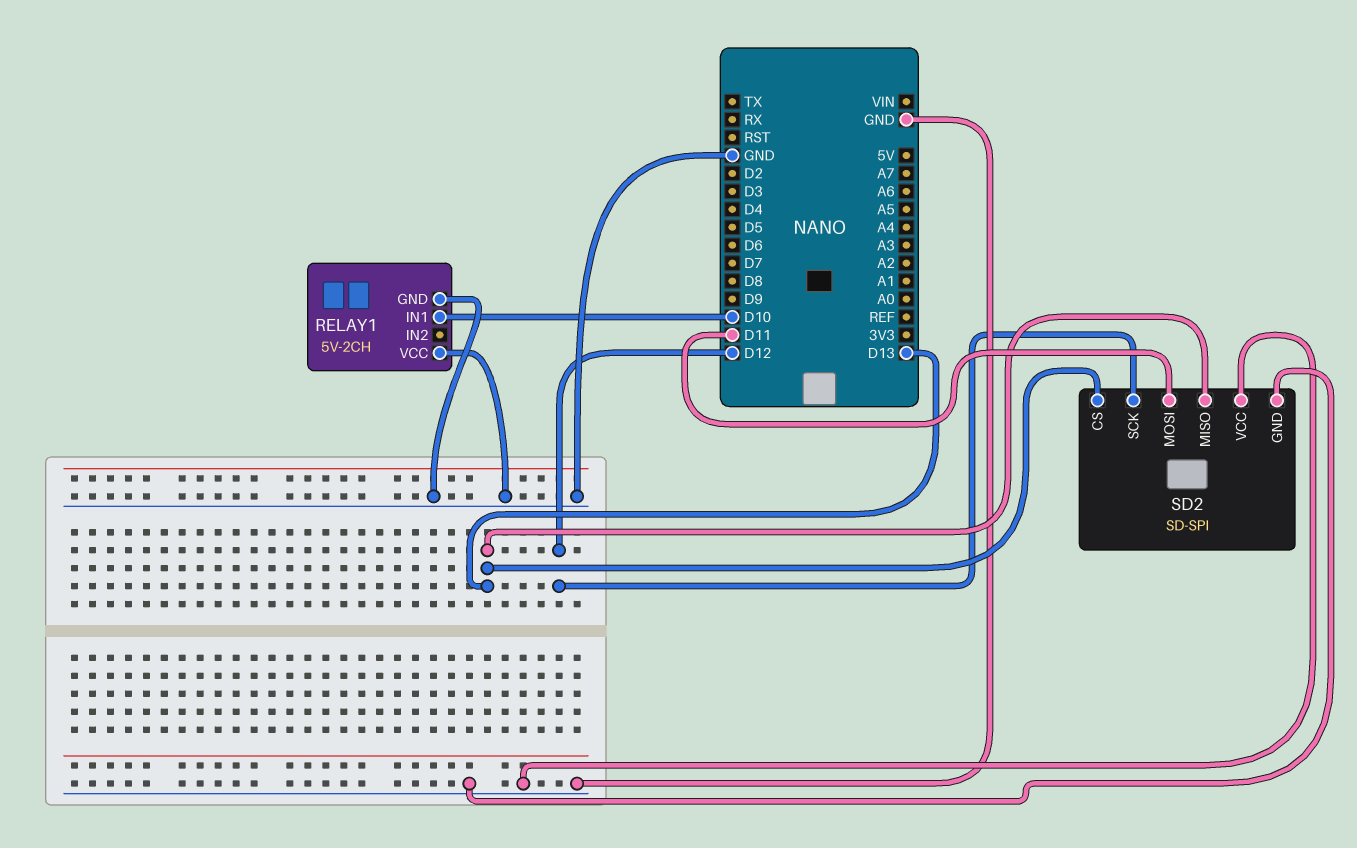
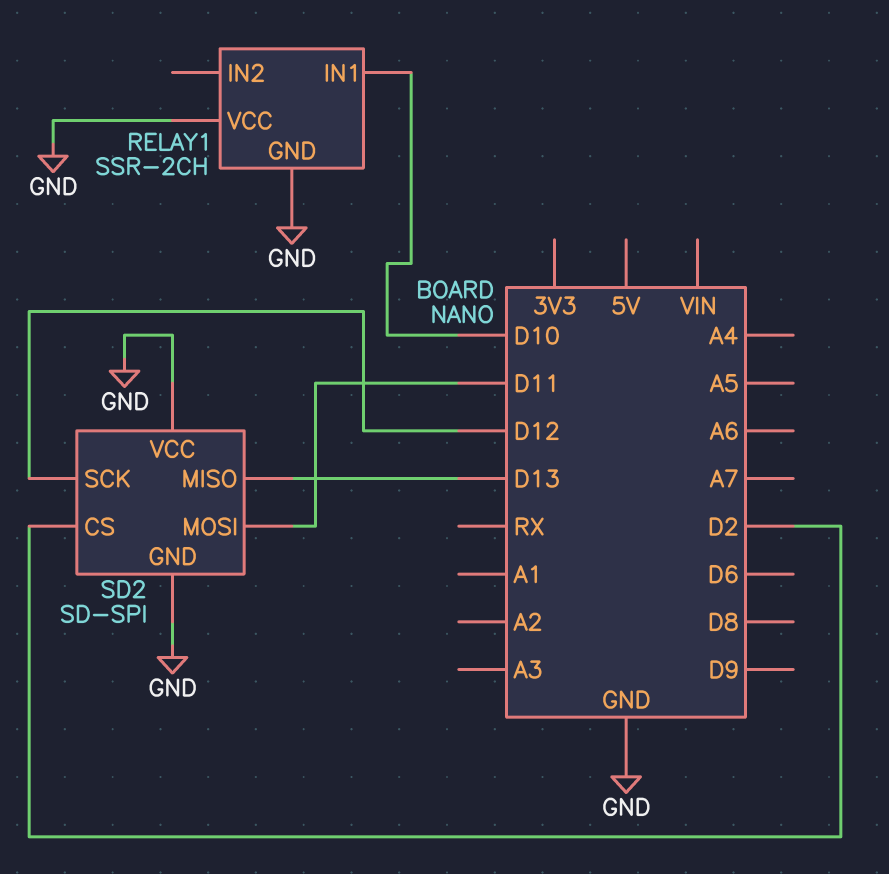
RELAY1: 5V-2CH -> SSR-2CH
SD2 pin CS: D13 -> D2

